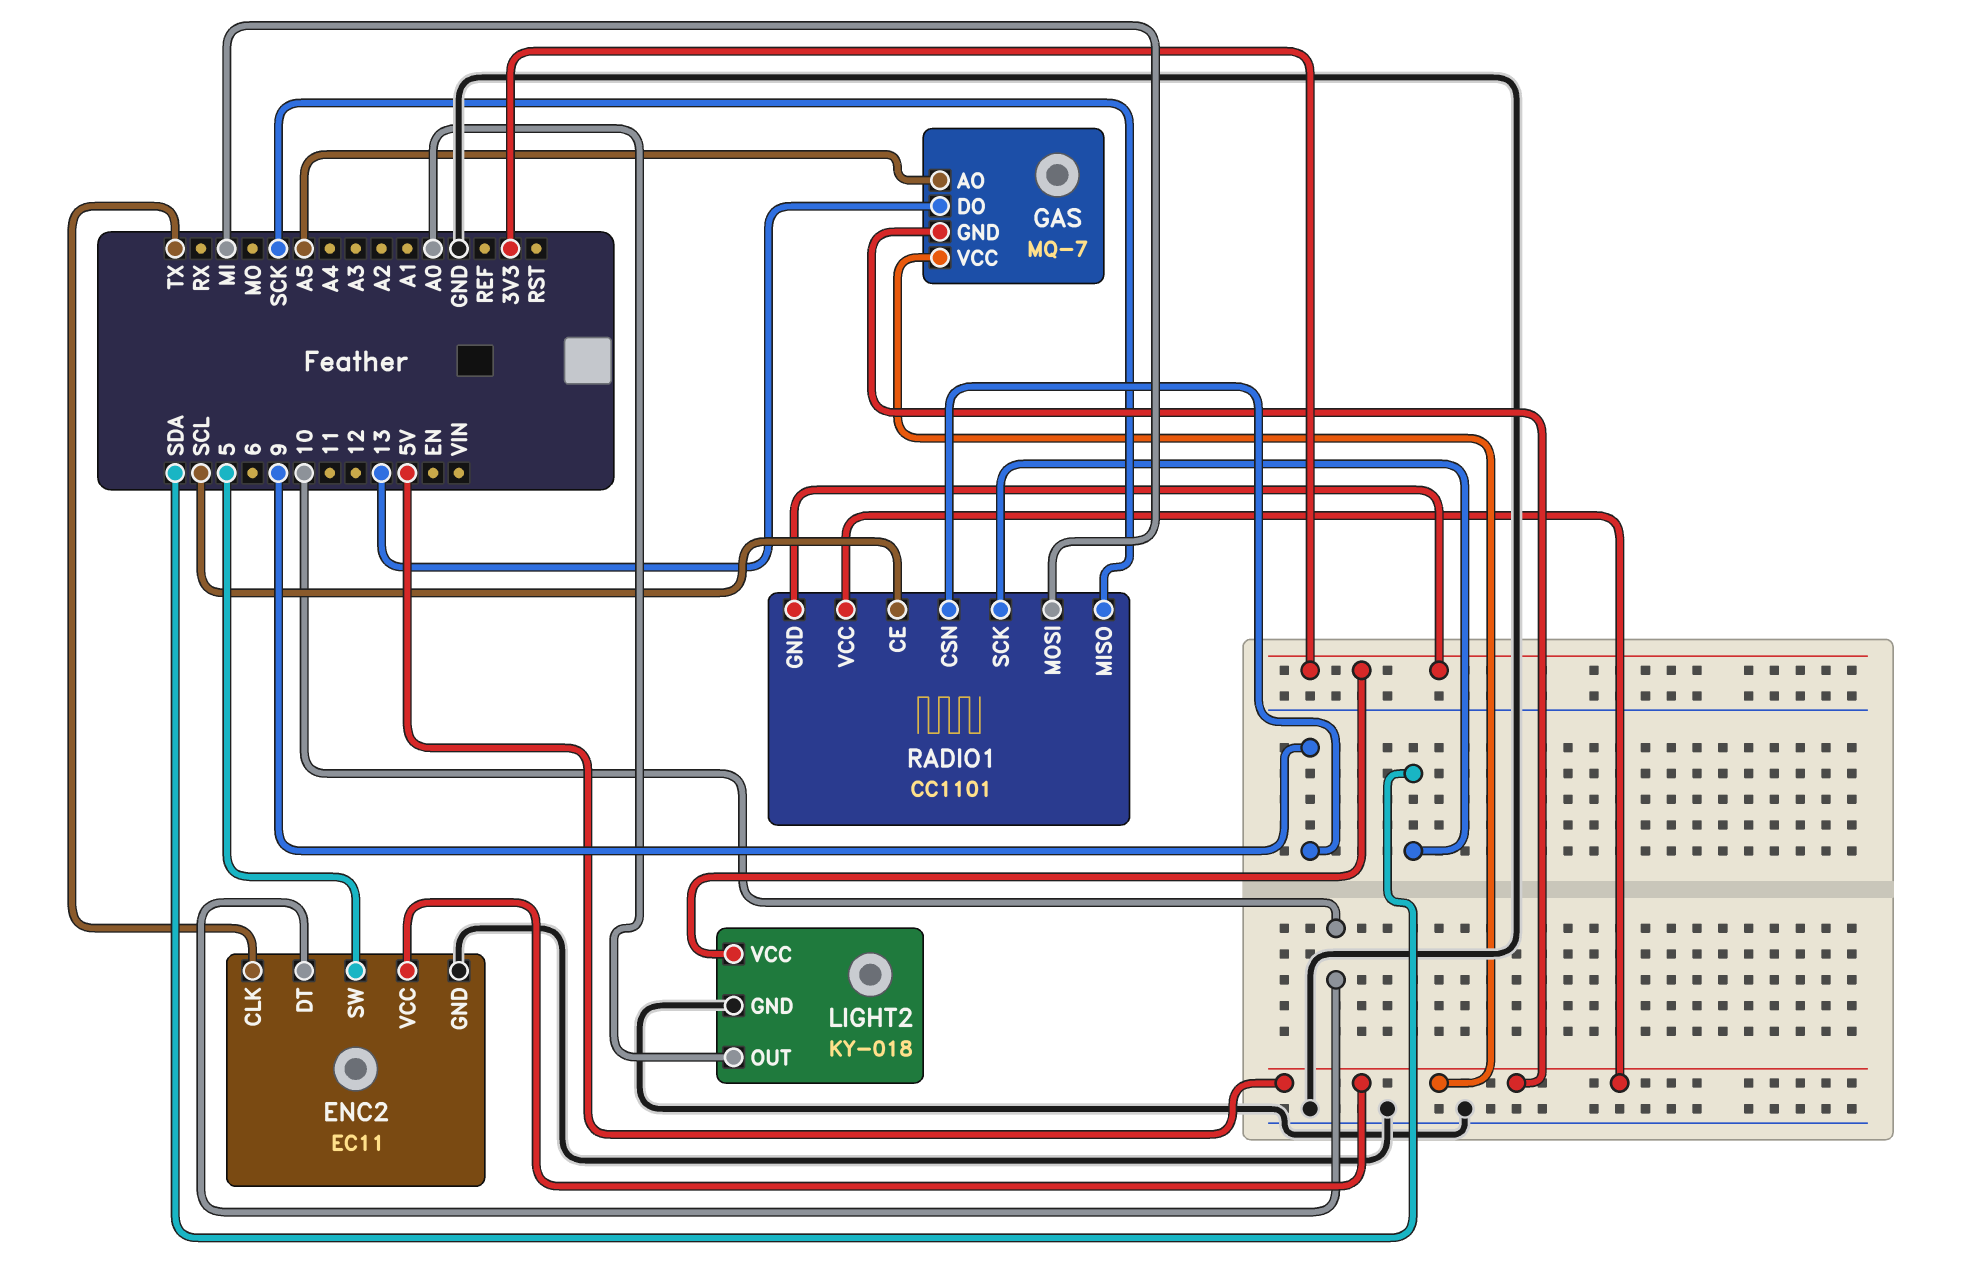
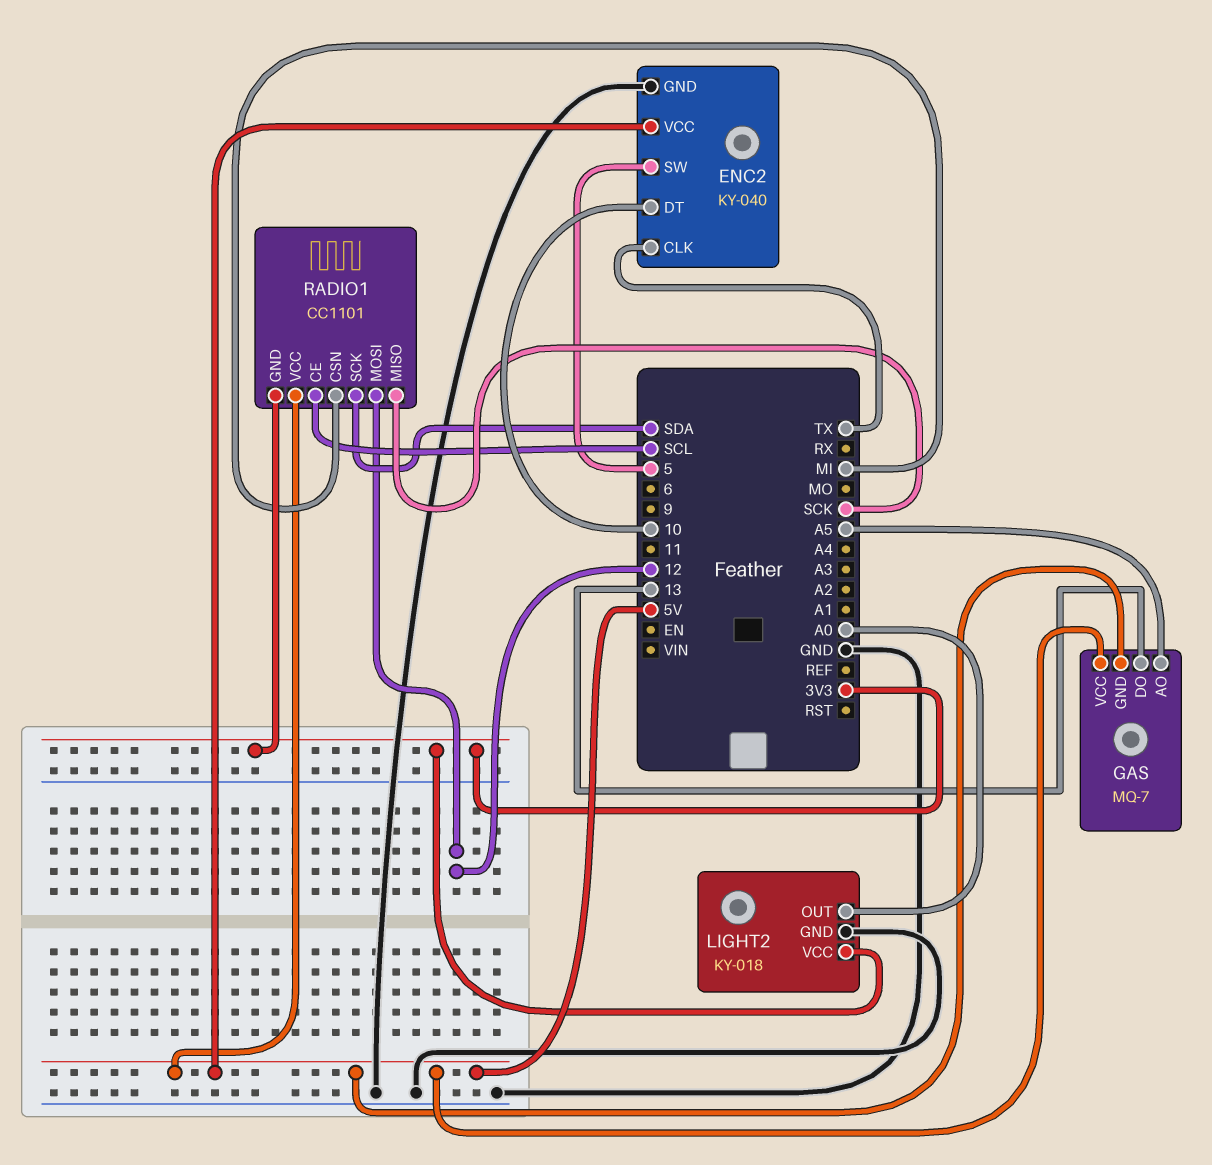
ENC2: EC11 -> KY-040
RADIO1 pin CSN: 9 -> MI
RADIO1 pin MOSI: MI -> 12

